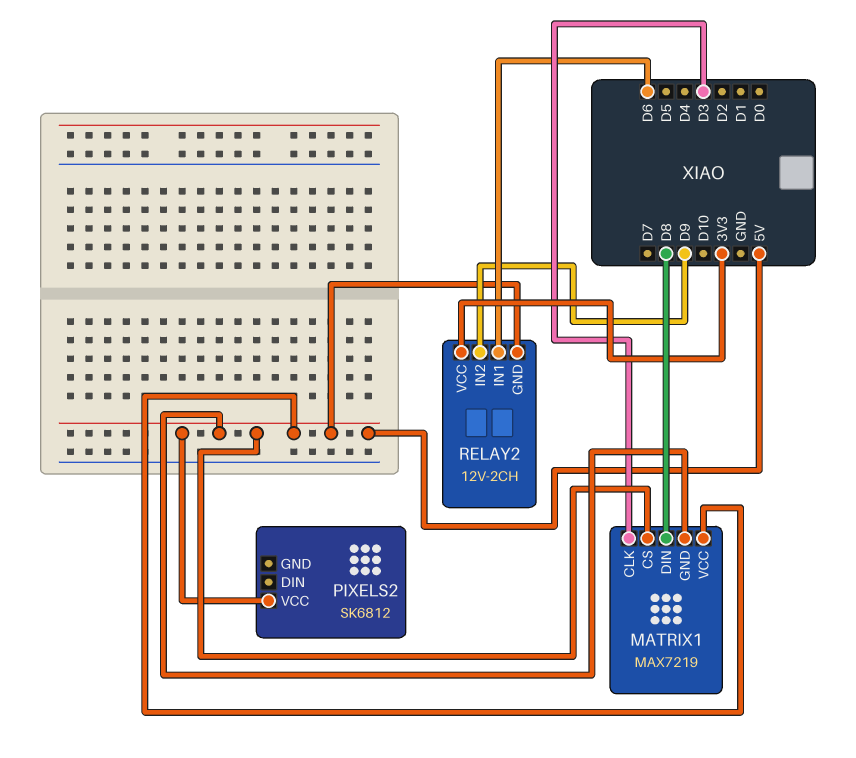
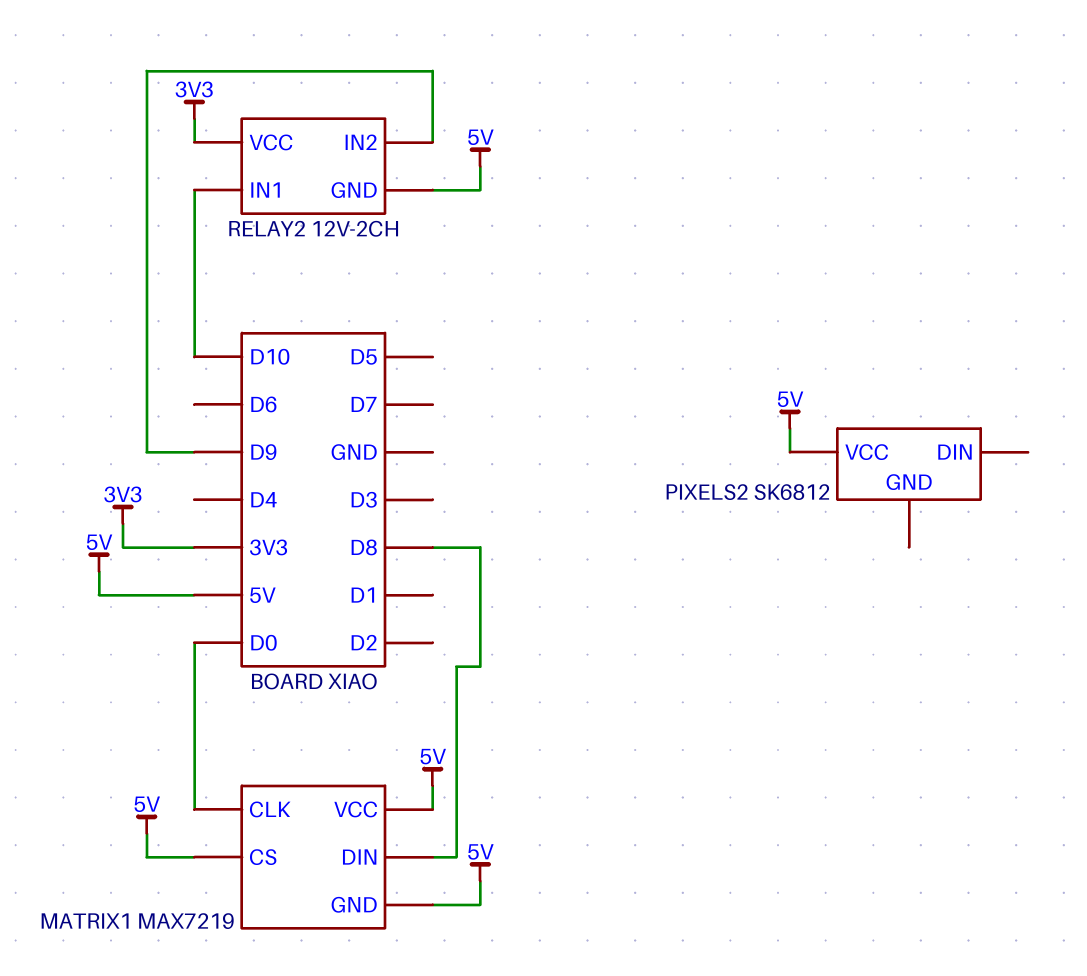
MATRIX1 pin CLK: D3 -> D0
RELAY2 pin IN1: D6 -> D10

